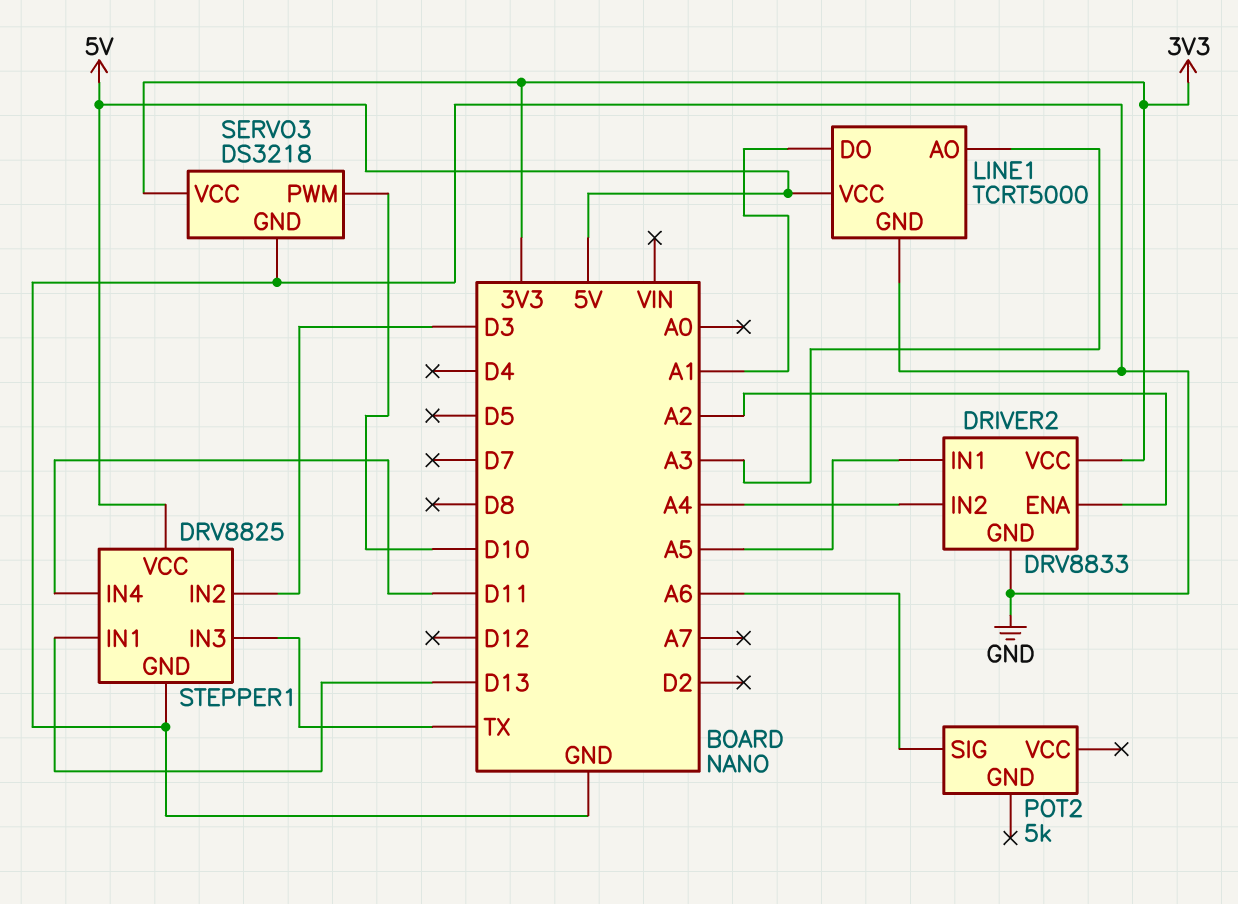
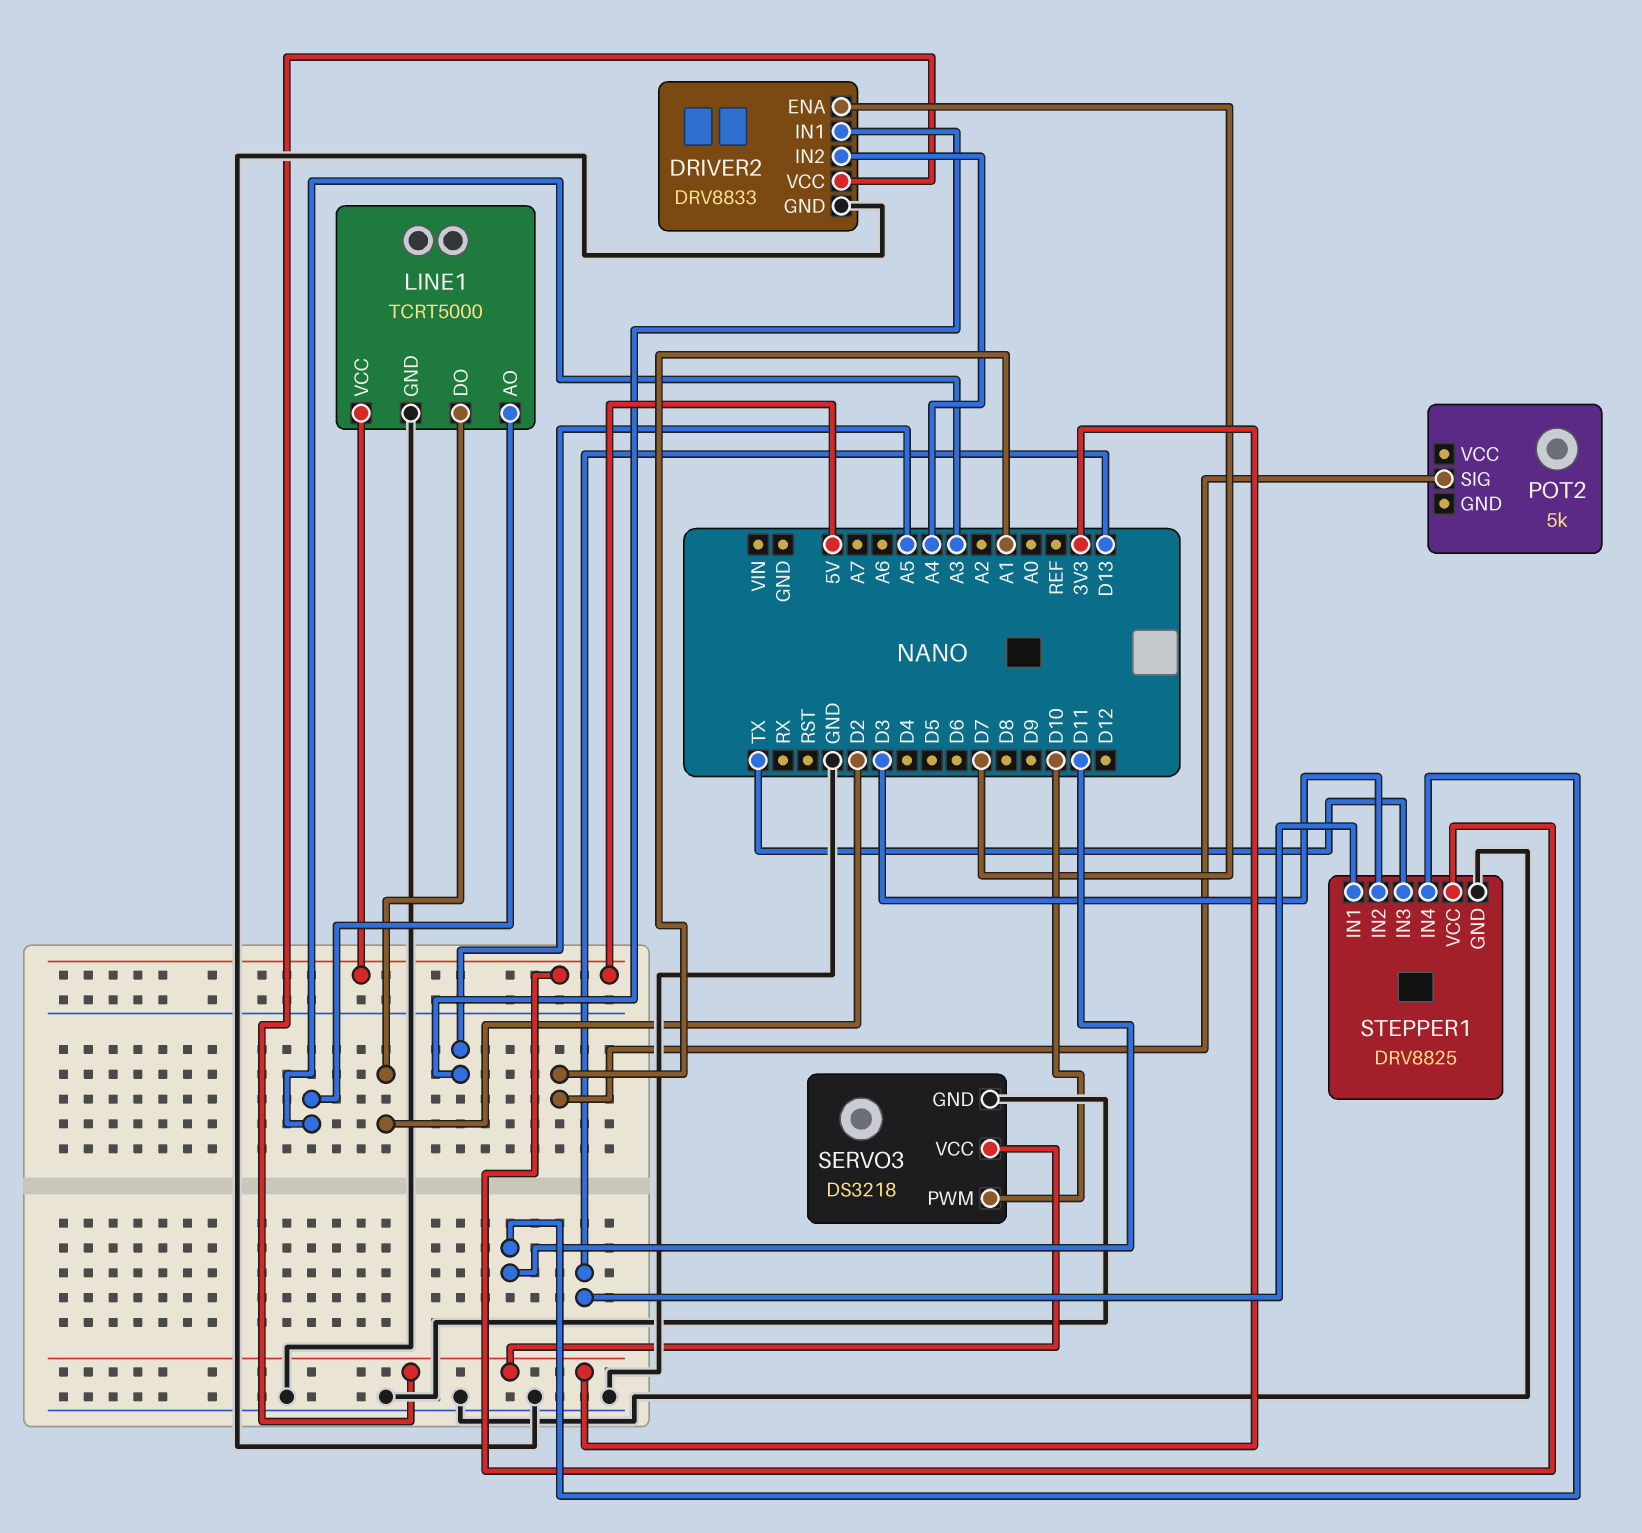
DRIVER2 pin ENA: A2 -> D7
LINE1 pin DO: A1 -> D2
POT2 pin SIG: A6 -> A1

